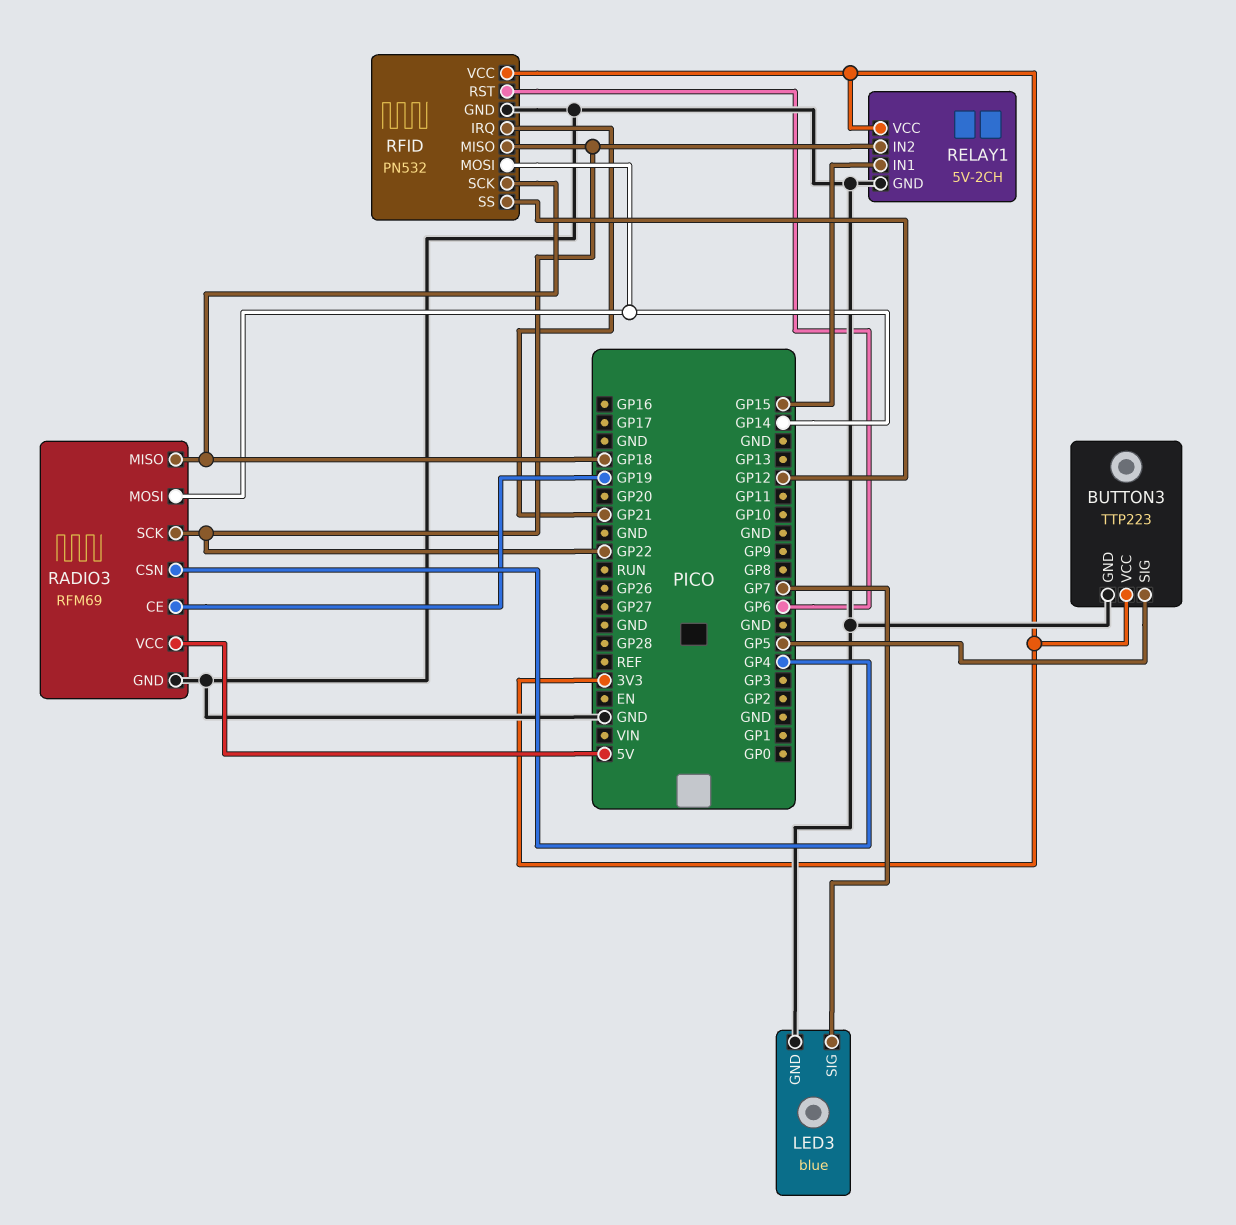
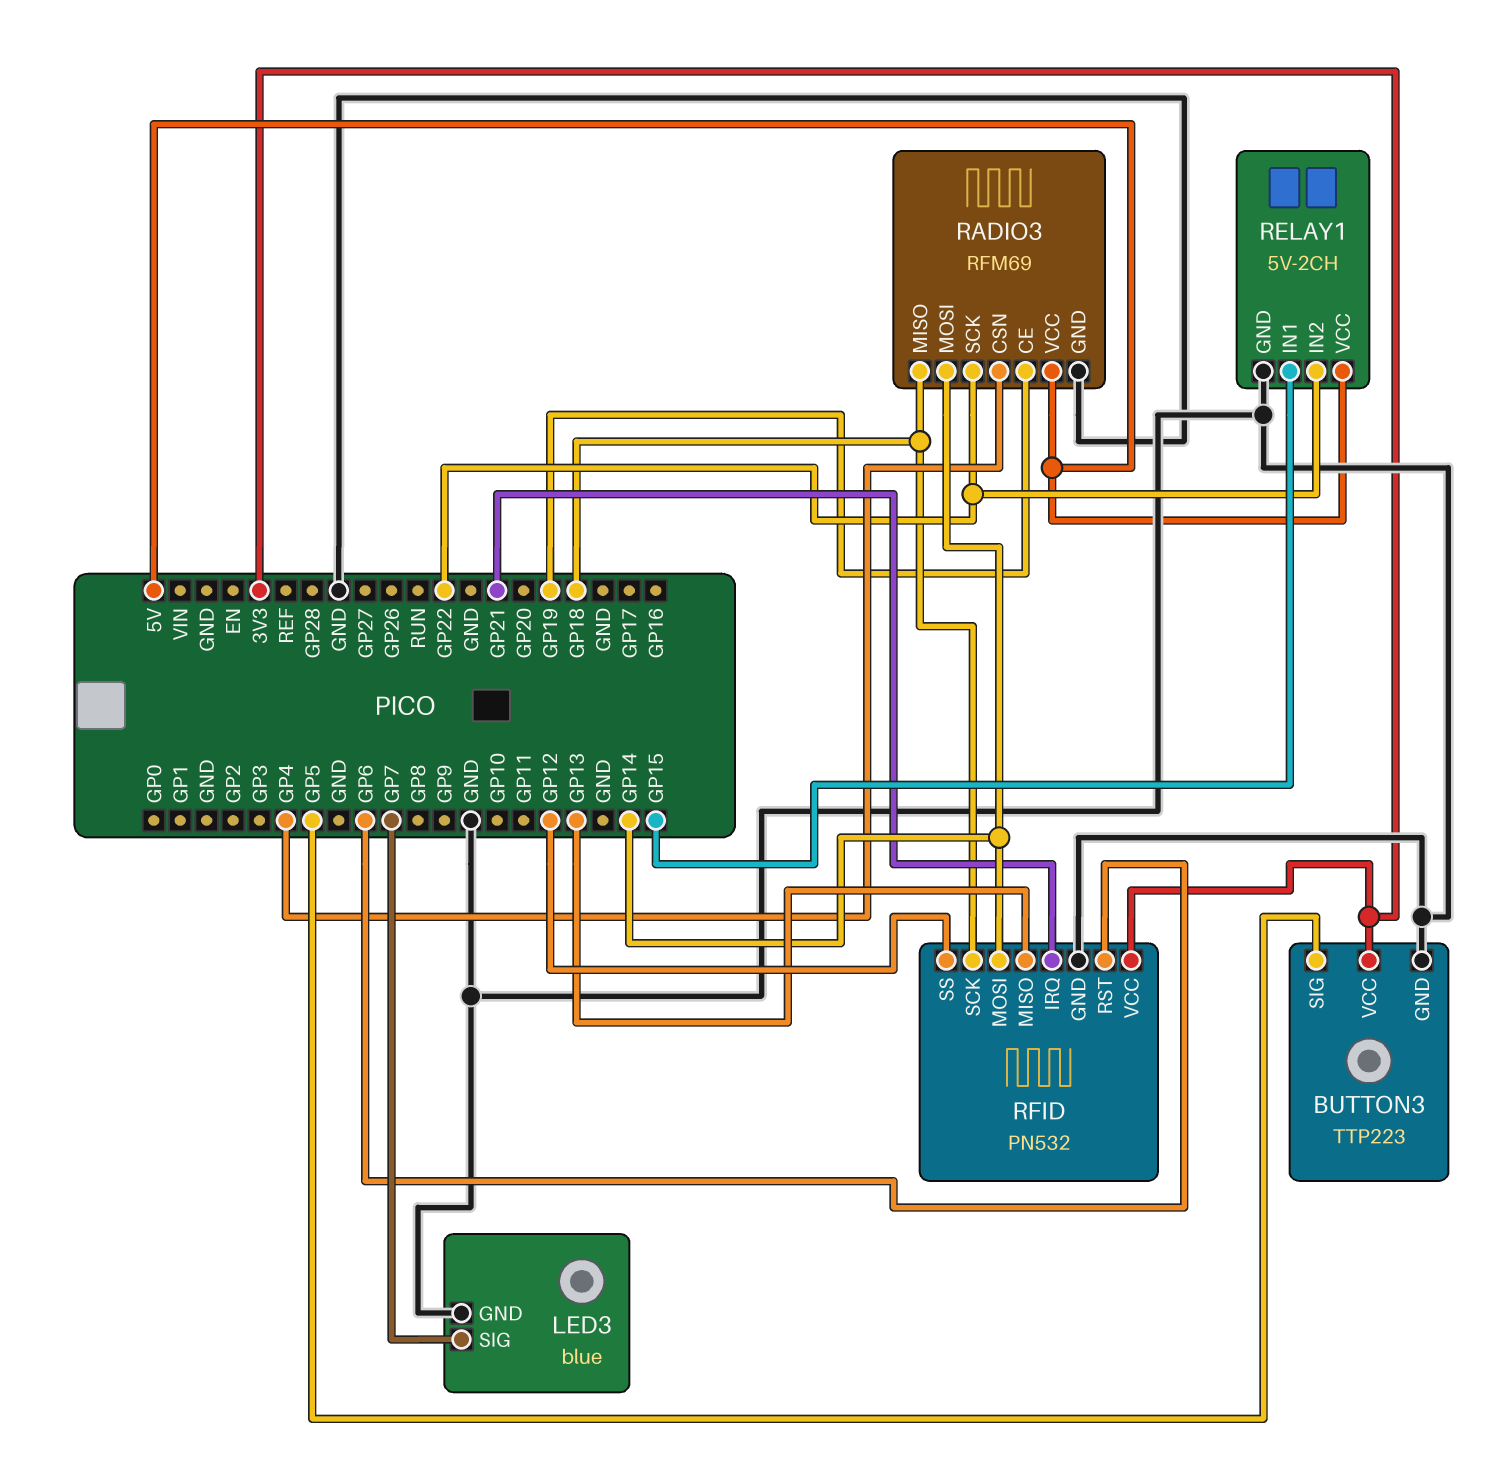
RELAY1 pin VCC: 3V3 -> 5V
RFID pin MISO: GP22 -> GP13

